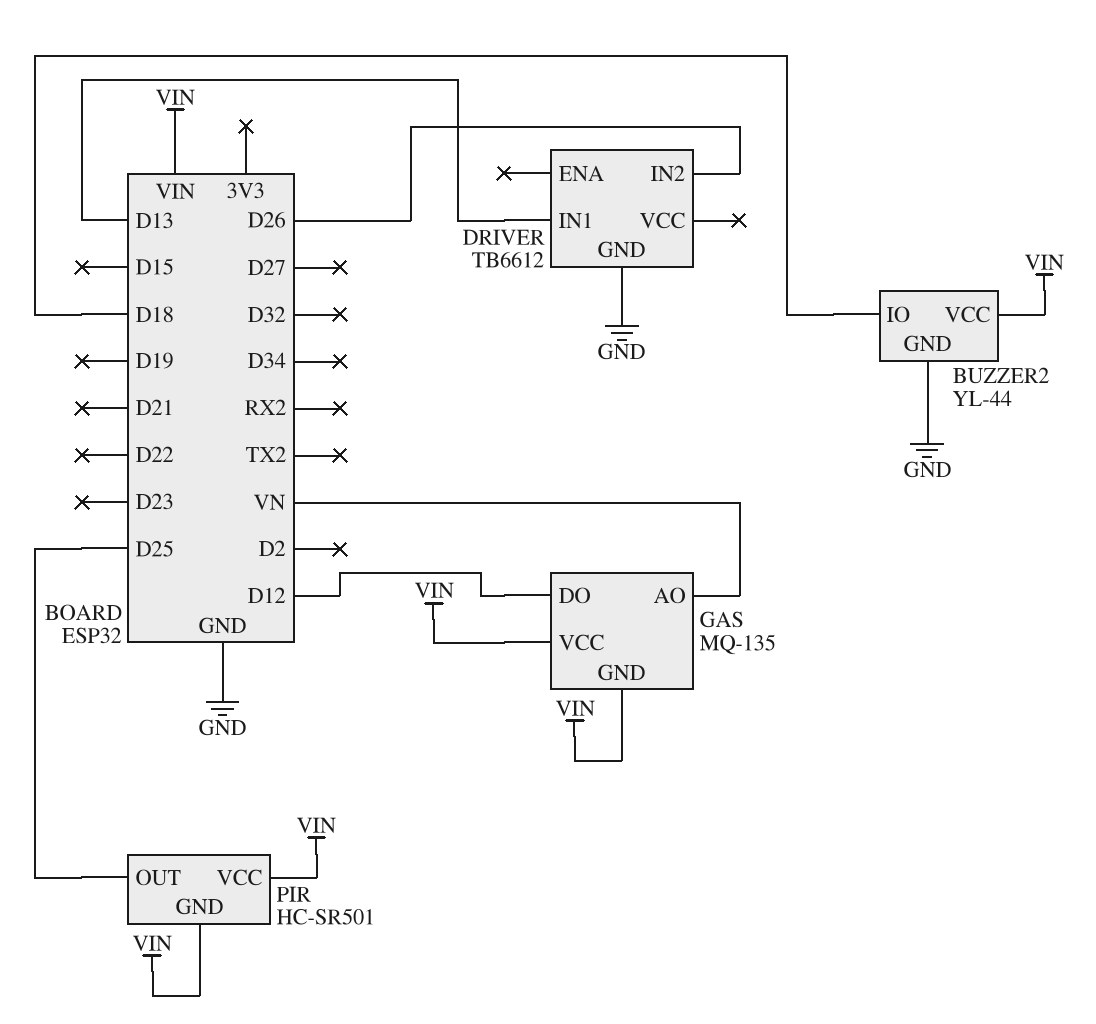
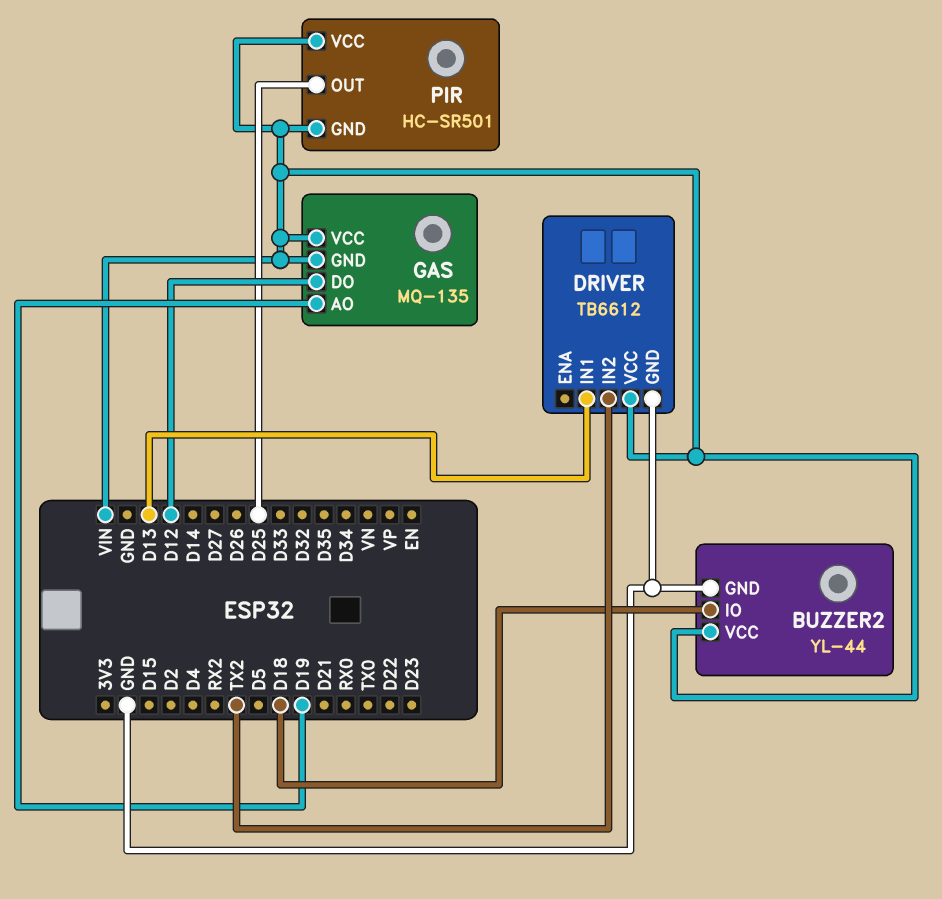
DRIVER pin IN2: D26 -> TX2
DRIVER pin VCC: none -> VIN
GAS pin AO: VN -> D19

